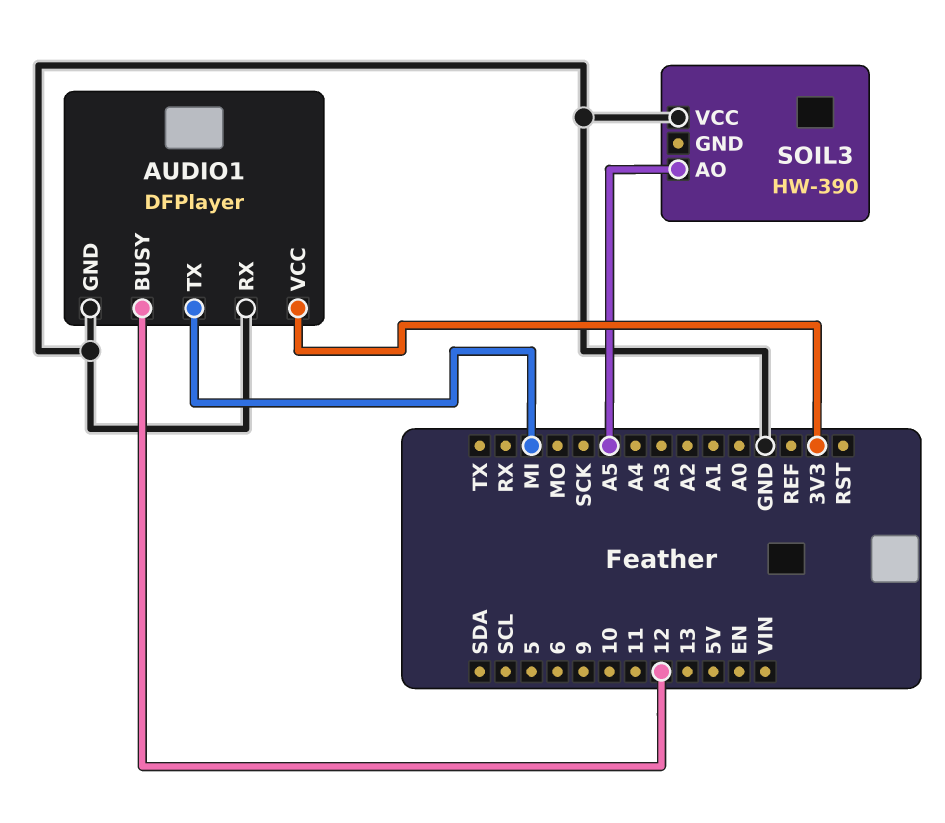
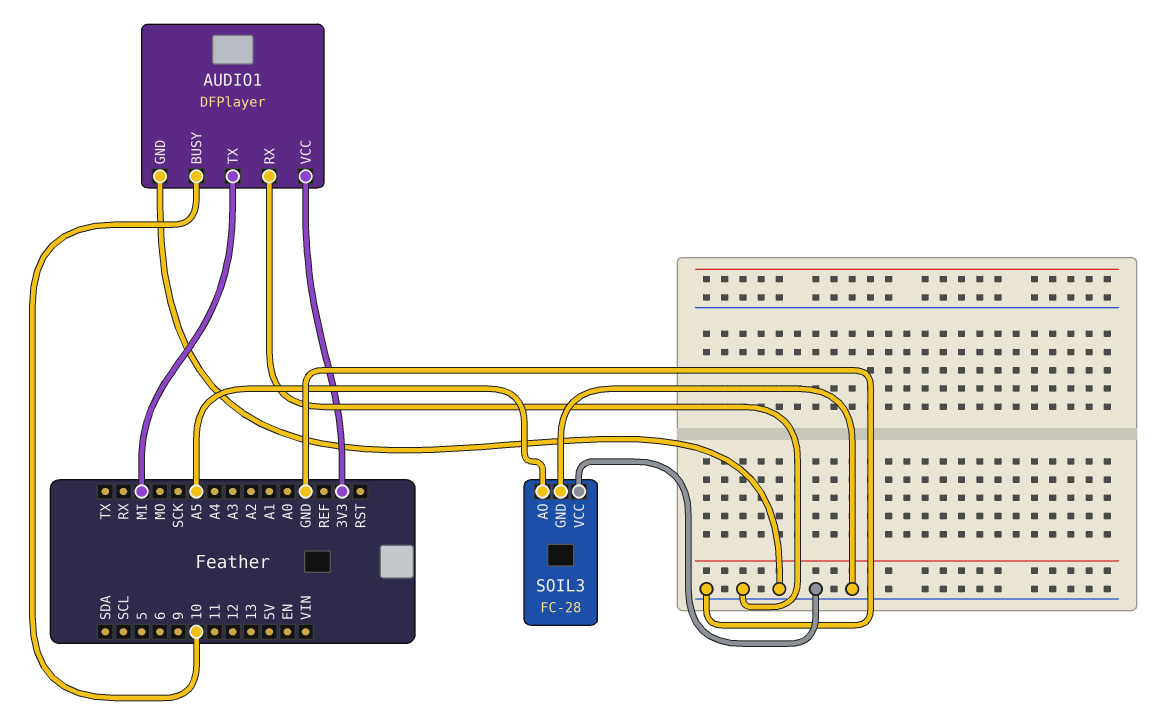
AUDIO1 pin BUSY: 12 -> 10
SOIL3: HW-390 -> FC-28
SOIL3 pin GND: none -> GND

